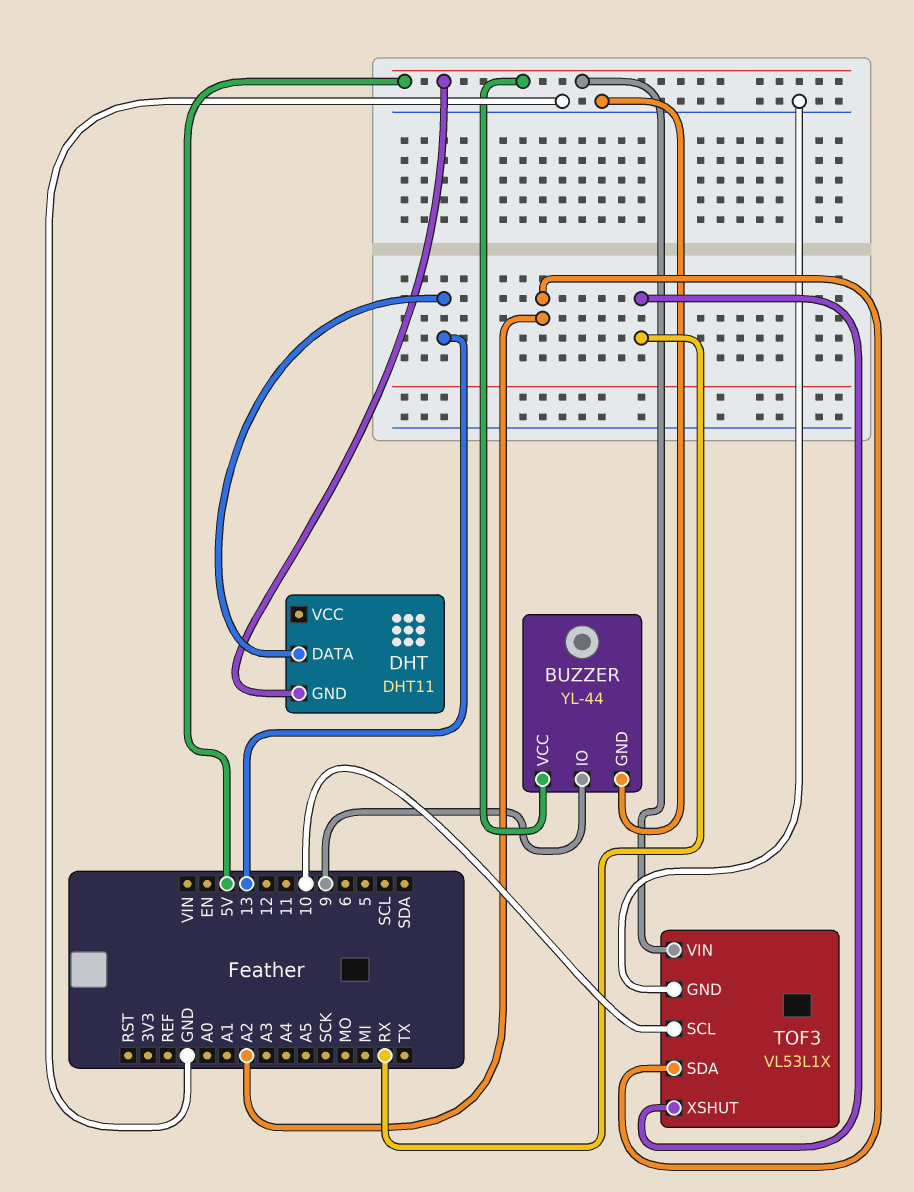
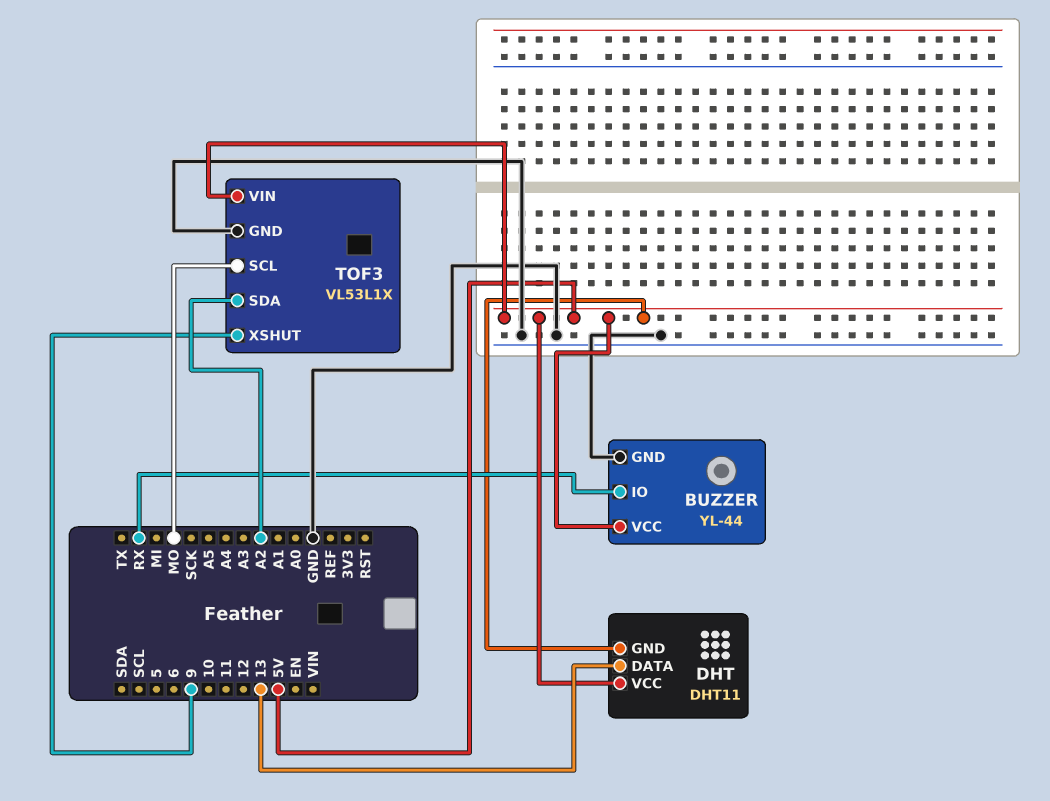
BUZZER pin IO: 9 -> RX
DHT pin VCC: none -> 5V
TOF3 pin SCL: 10 -> MO
TOF3 pin XSHUT: RX -> 9

